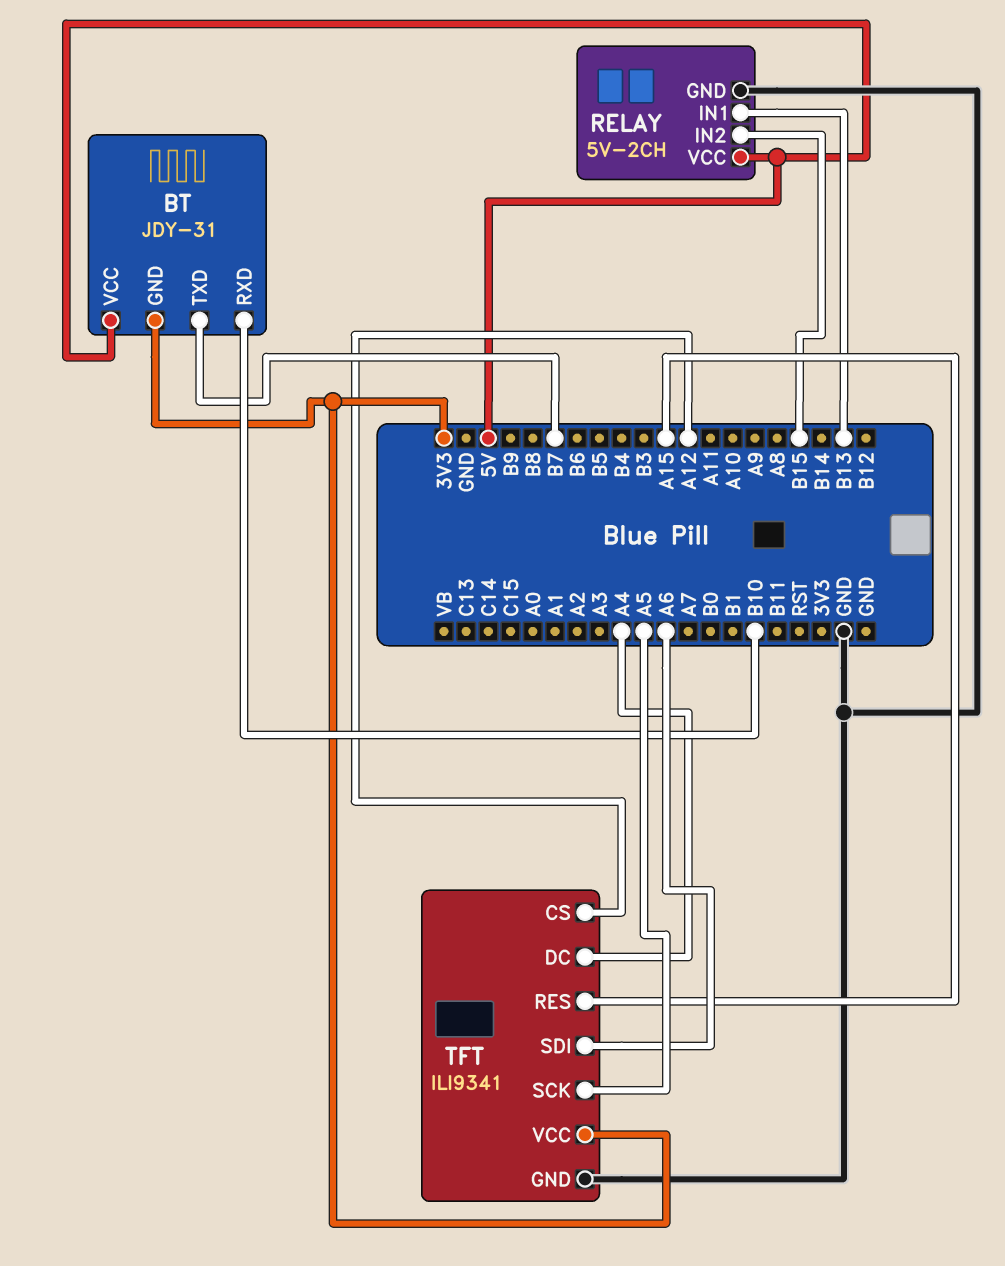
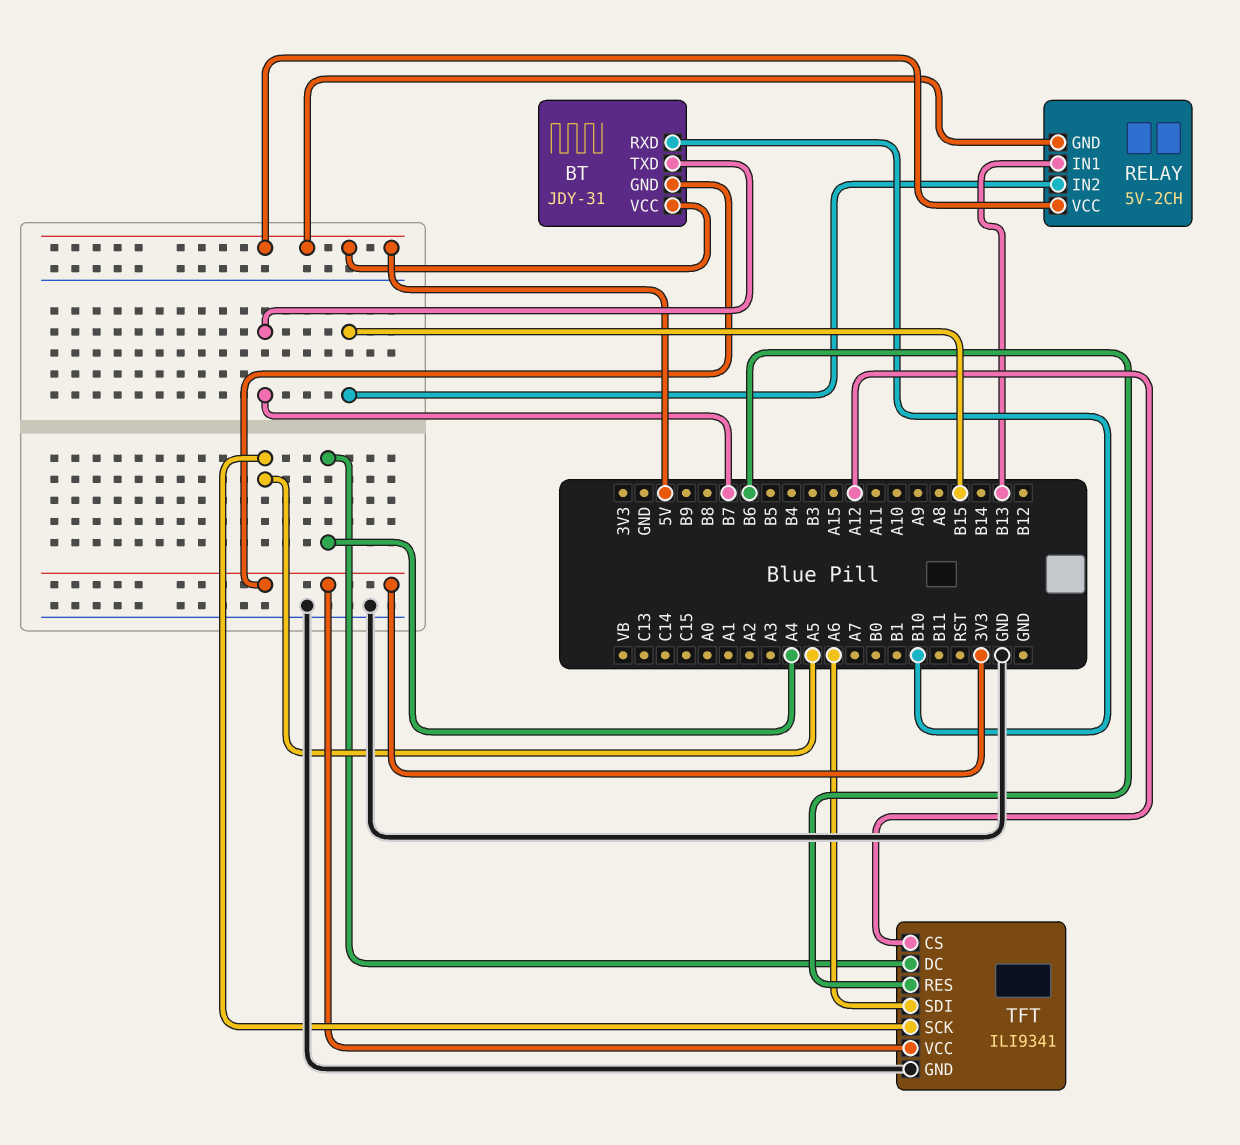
RELAY pin GND: GND -> 5V
TFT pin RES: A15 -> B6

